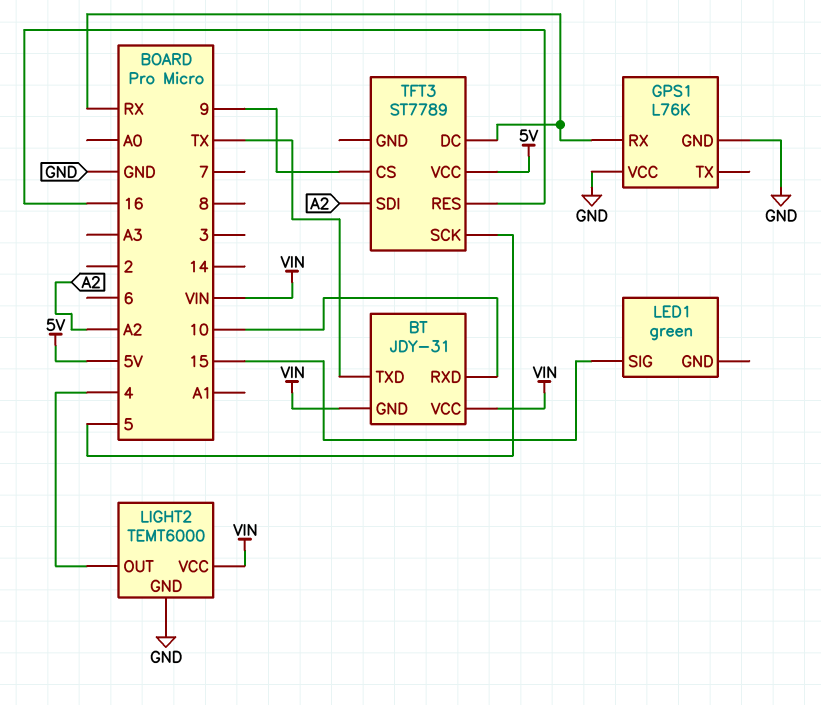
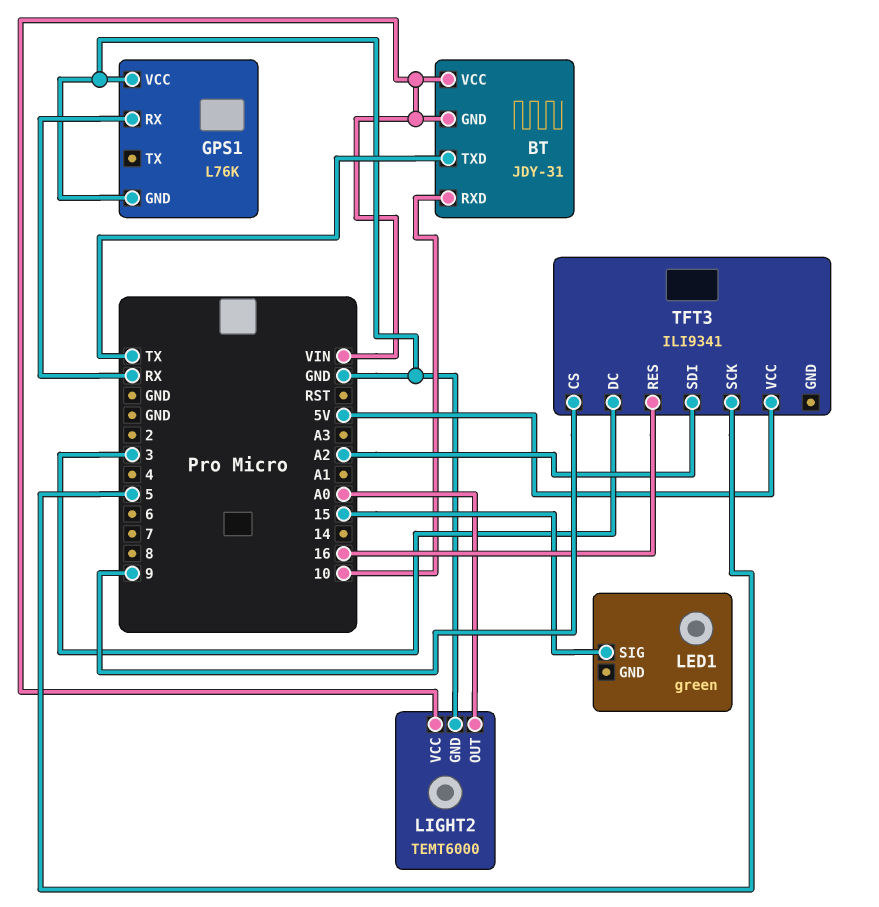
LIGHT2 pin OUT: 4 -> A0
TFT3: ST7789 -> ILI9341
TFT3 pin DC: RX -> 3

